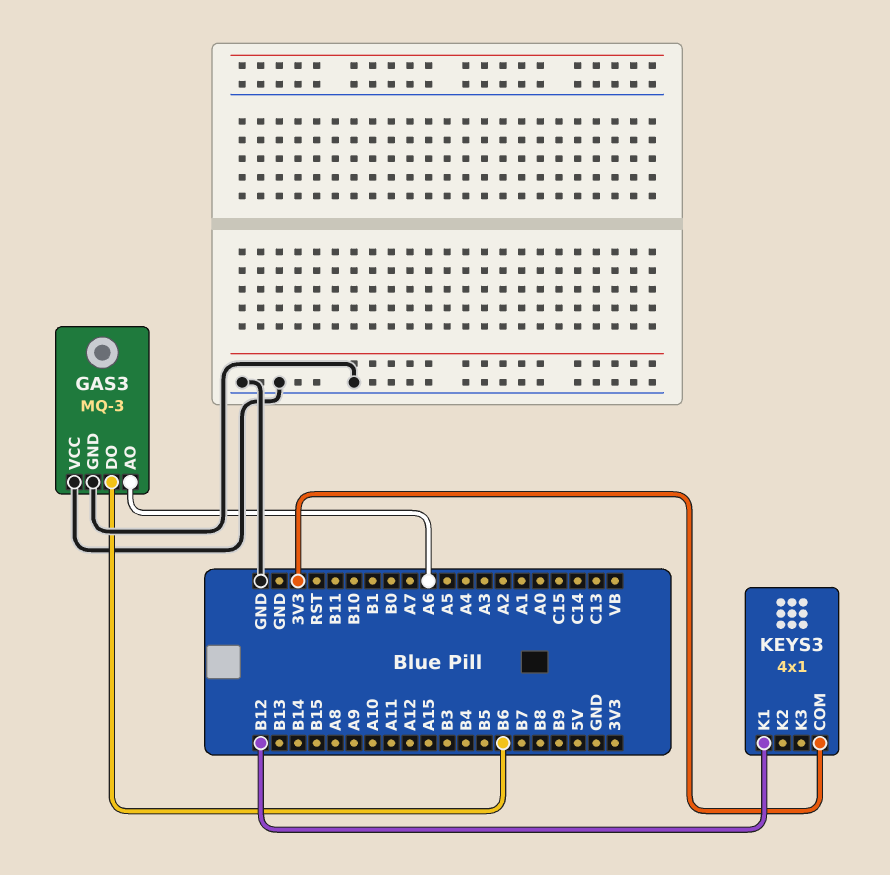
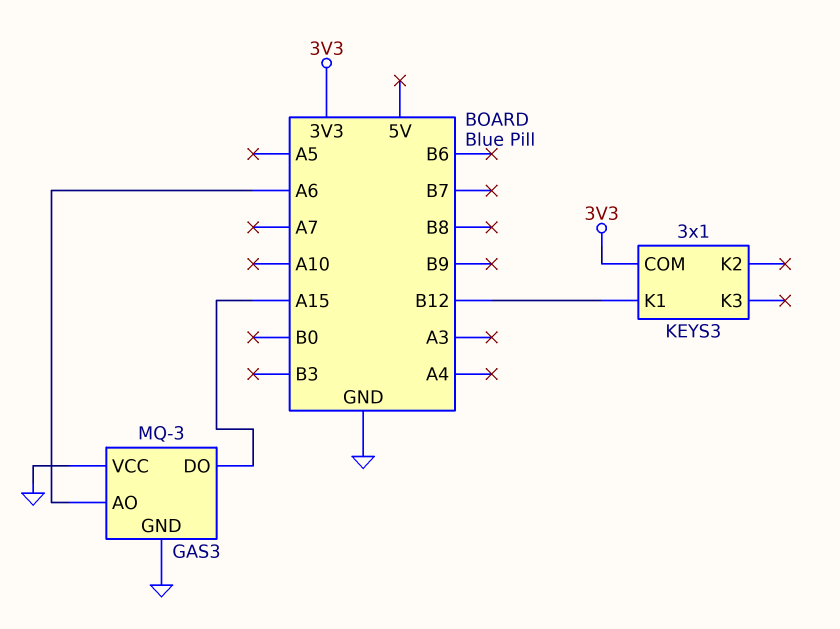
GAS3 pin DO: B6 -> A15
KEYS3: 4x1 -> 3x1

